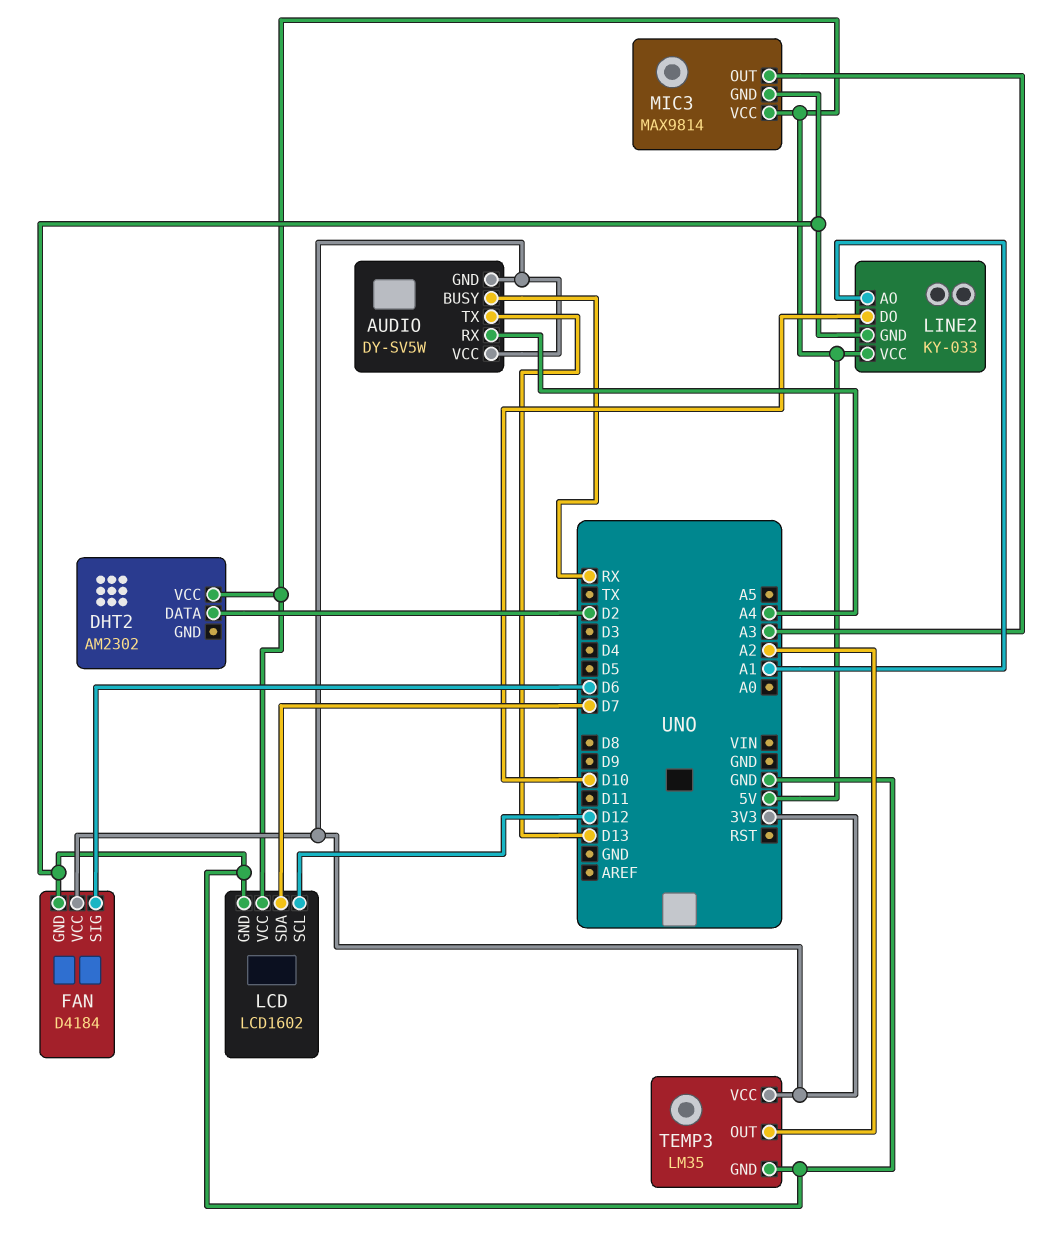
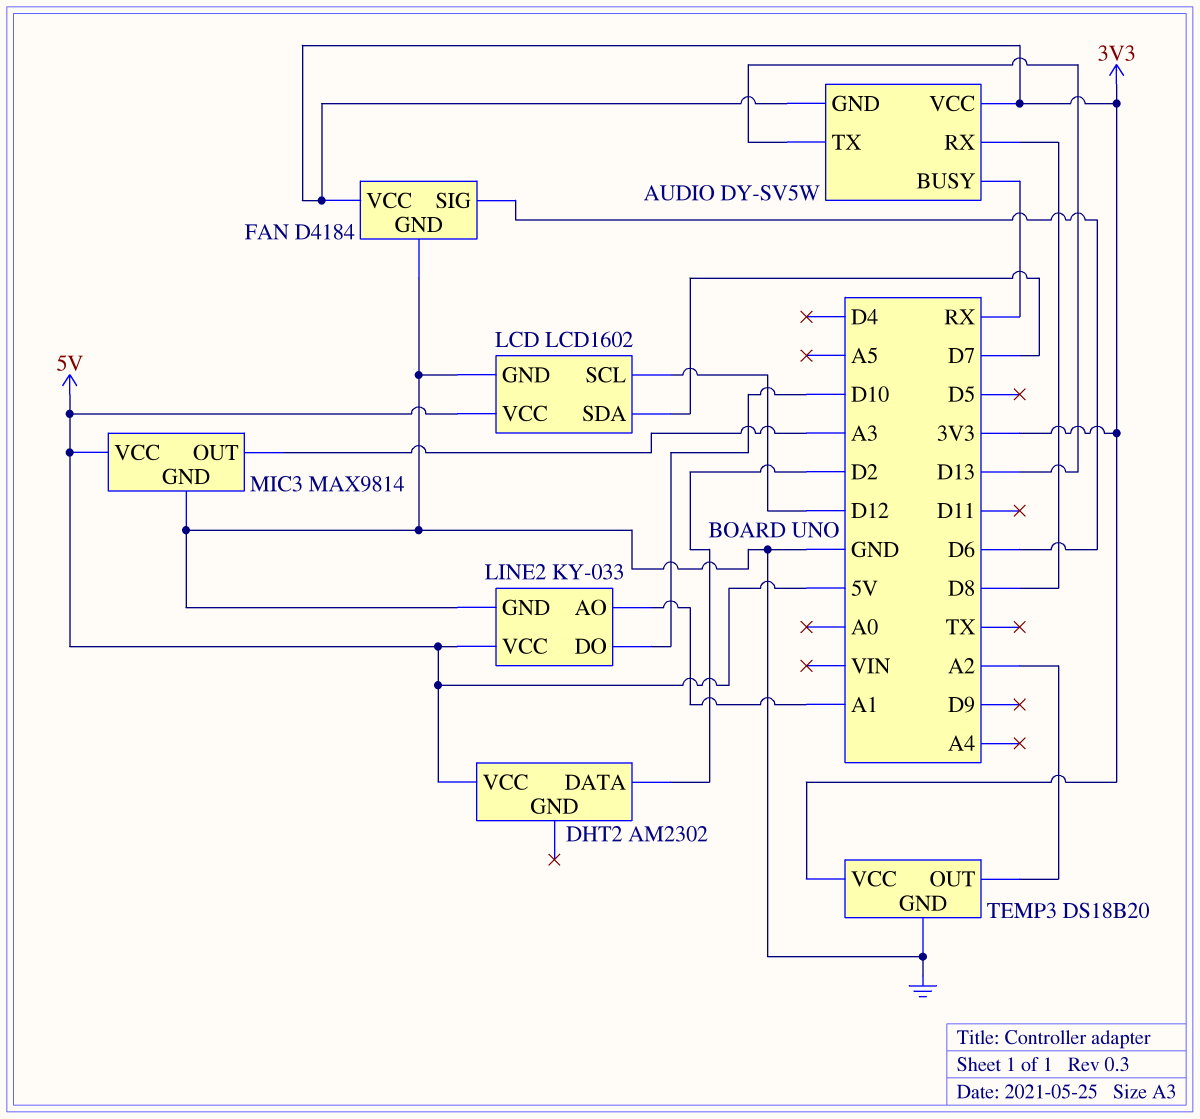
AUDIO pin RX: A4 -> D8
TEMP3: LM35 -> DS18B20

